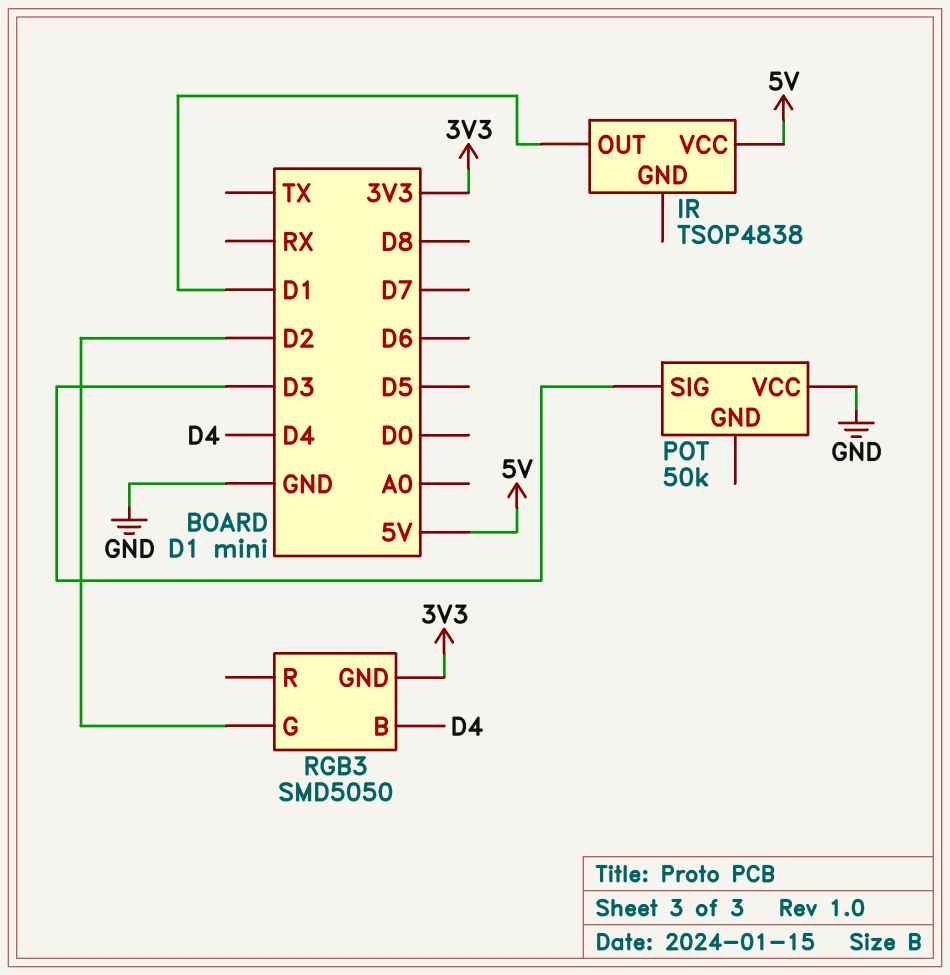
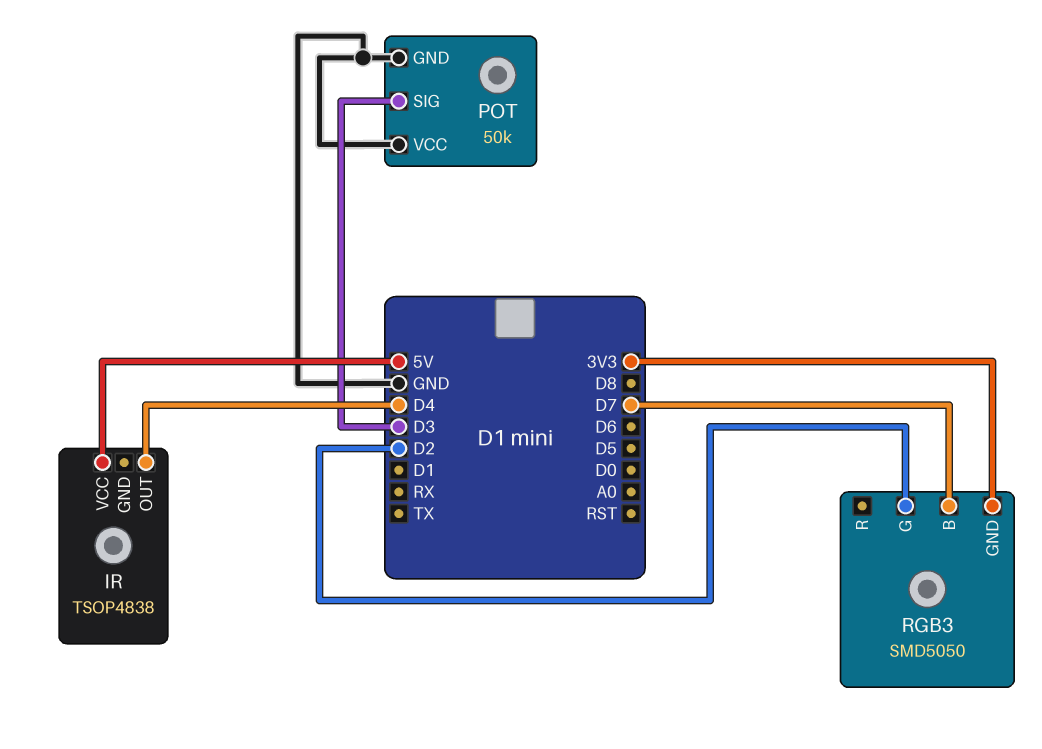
IR pin OUT: D1 -> D4
POT pin GND: none -> GND
RGB3 pin B: D4 -> D7

